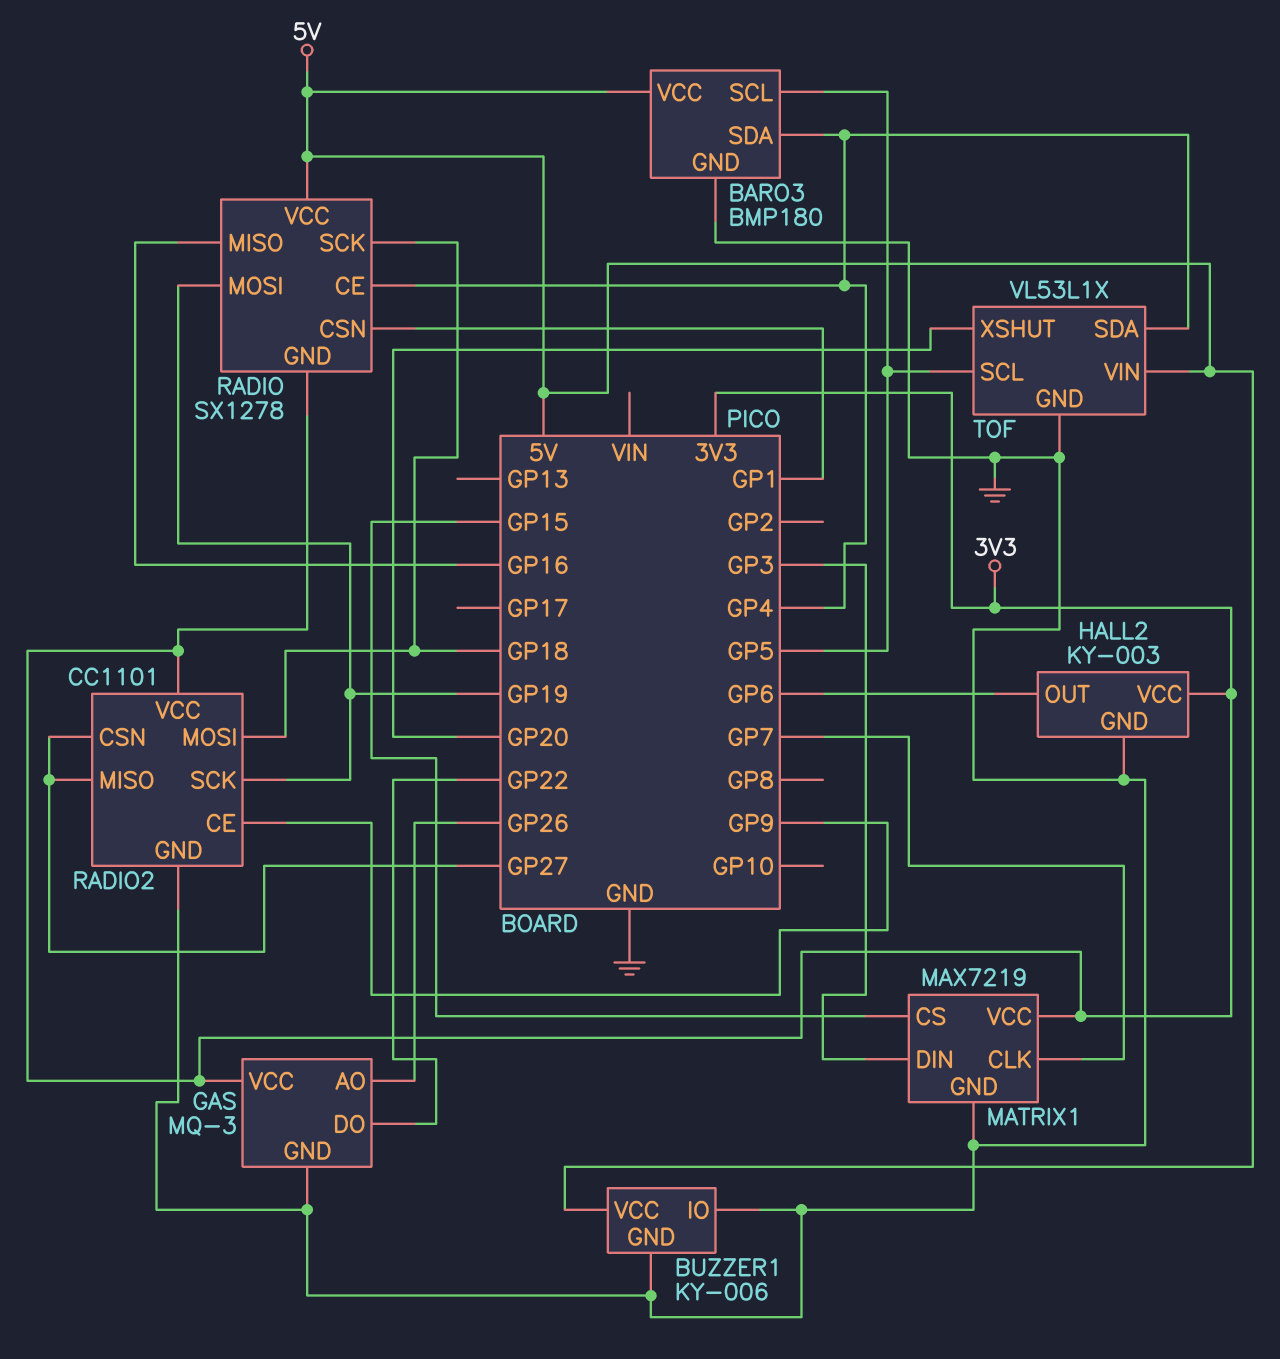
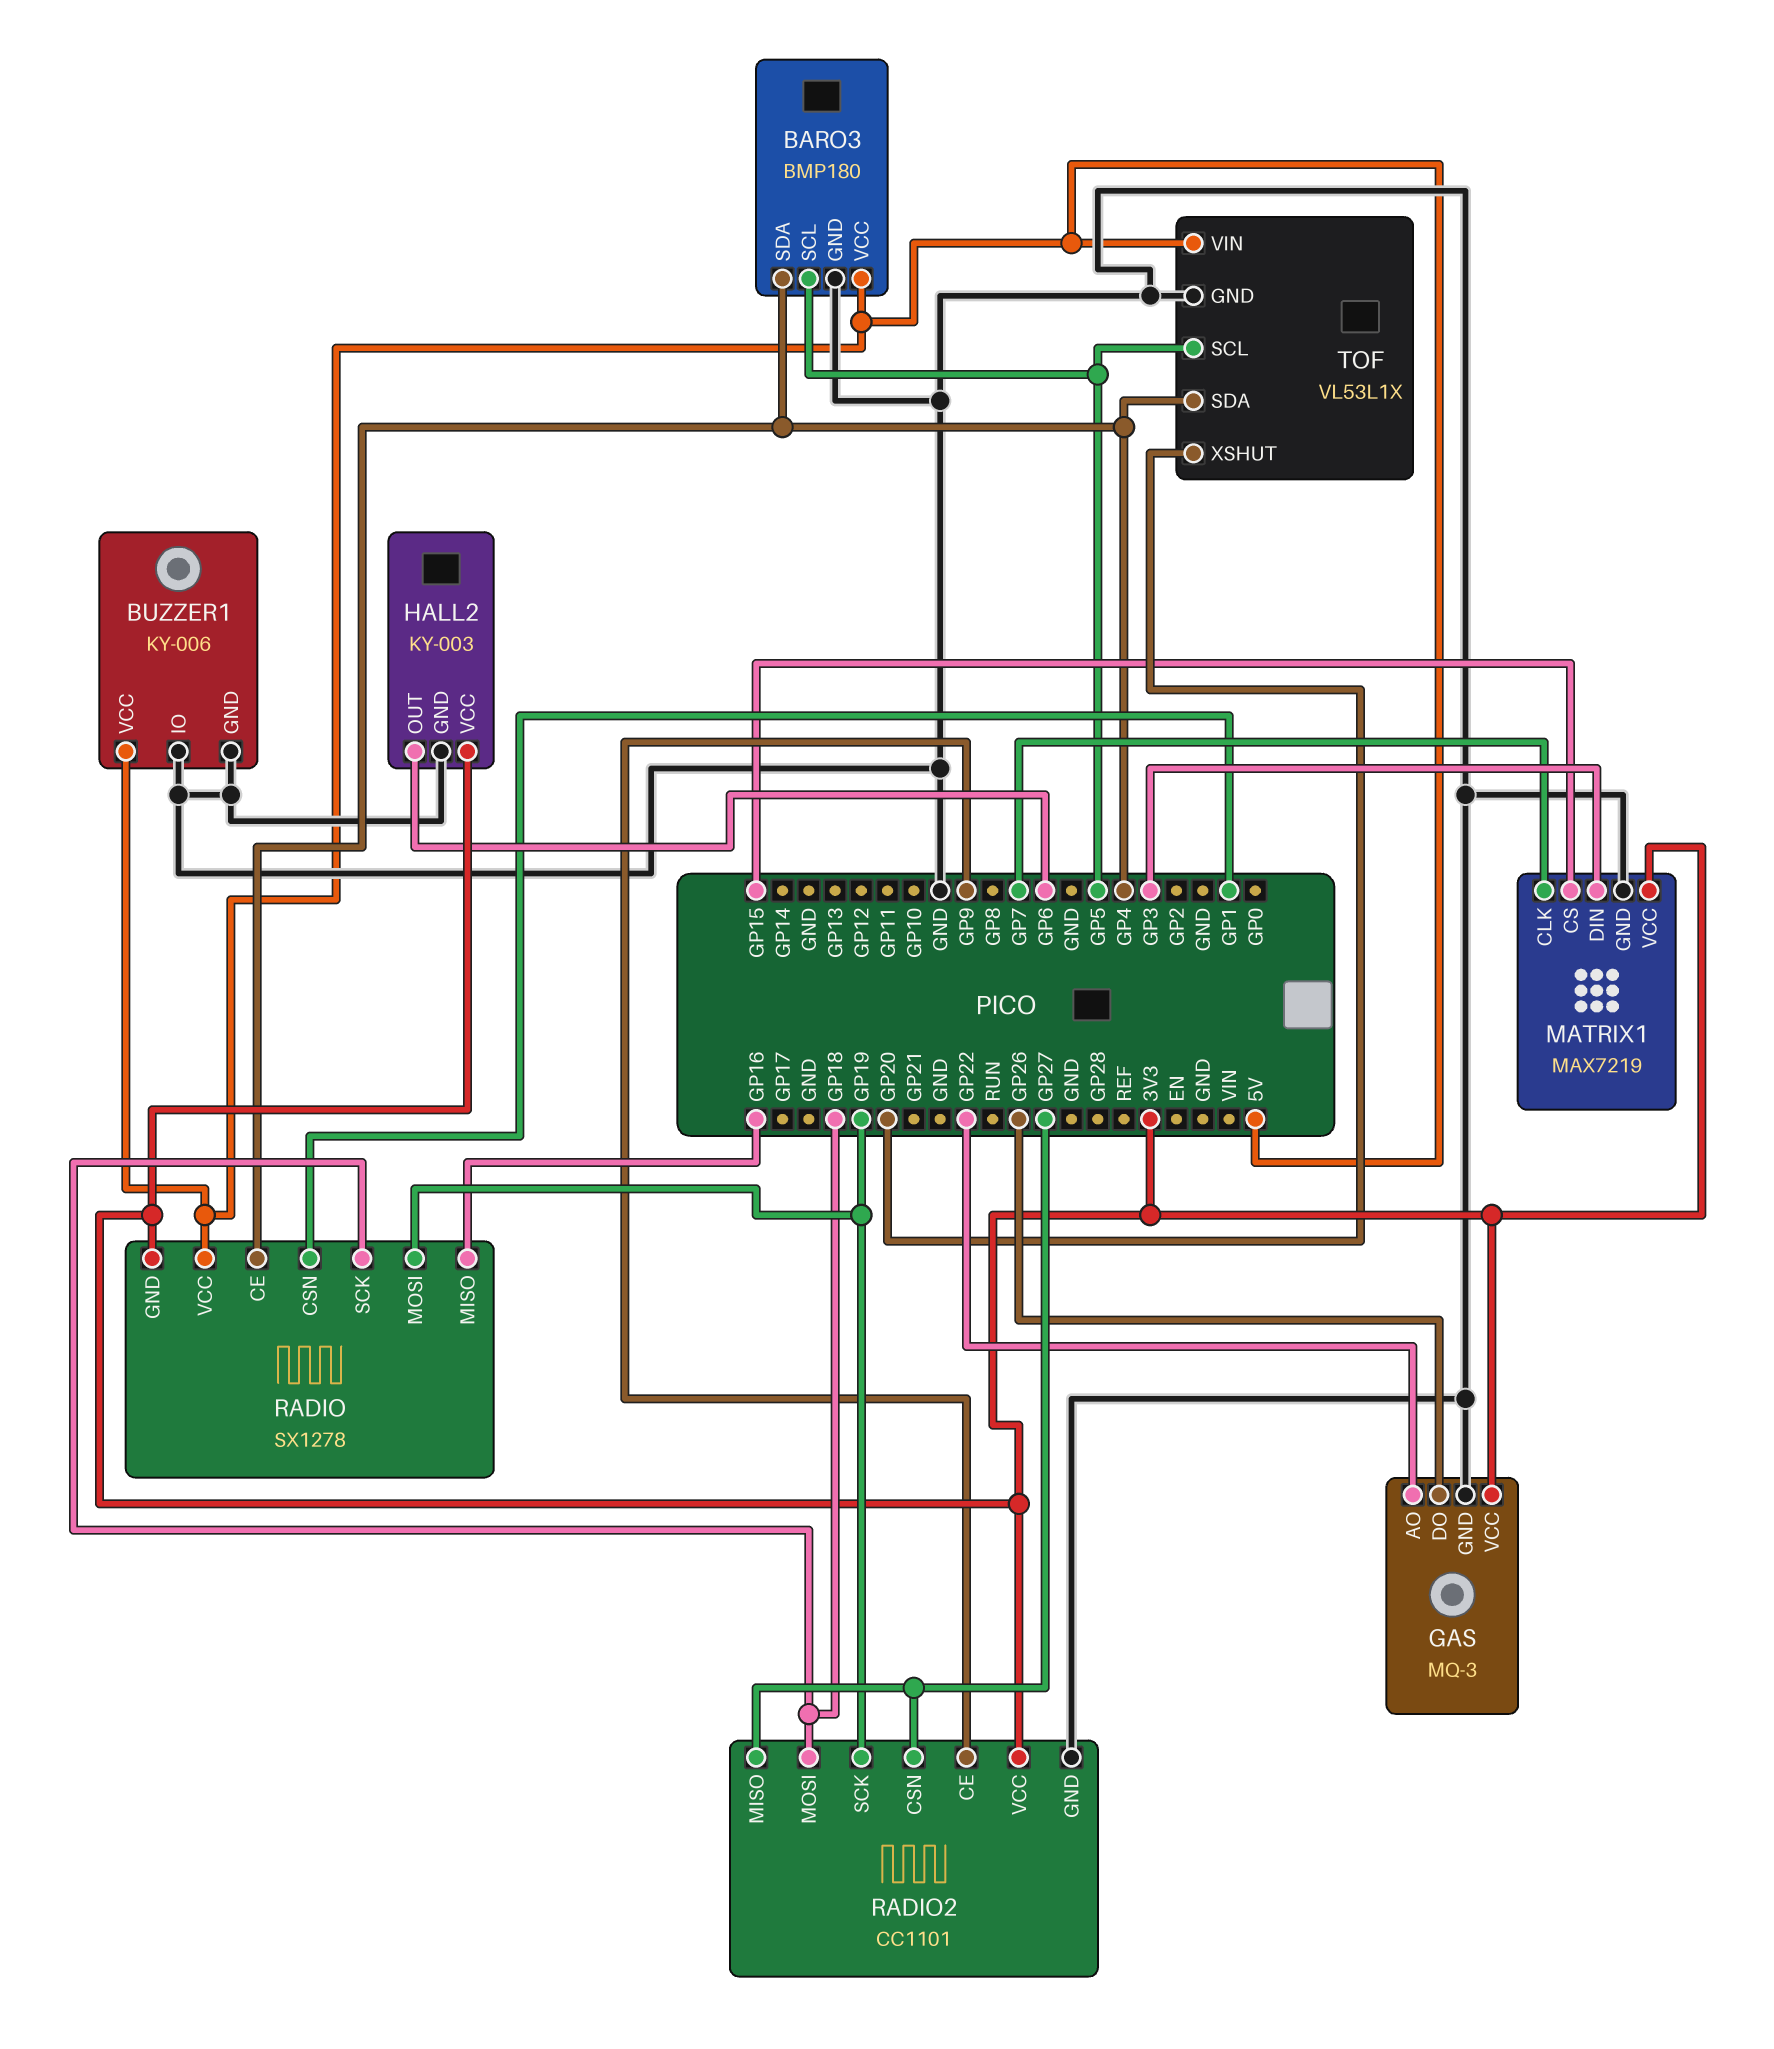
GAS pin AO: GP26 -> GP22
GAS pin DO: GP22 -> GP26

